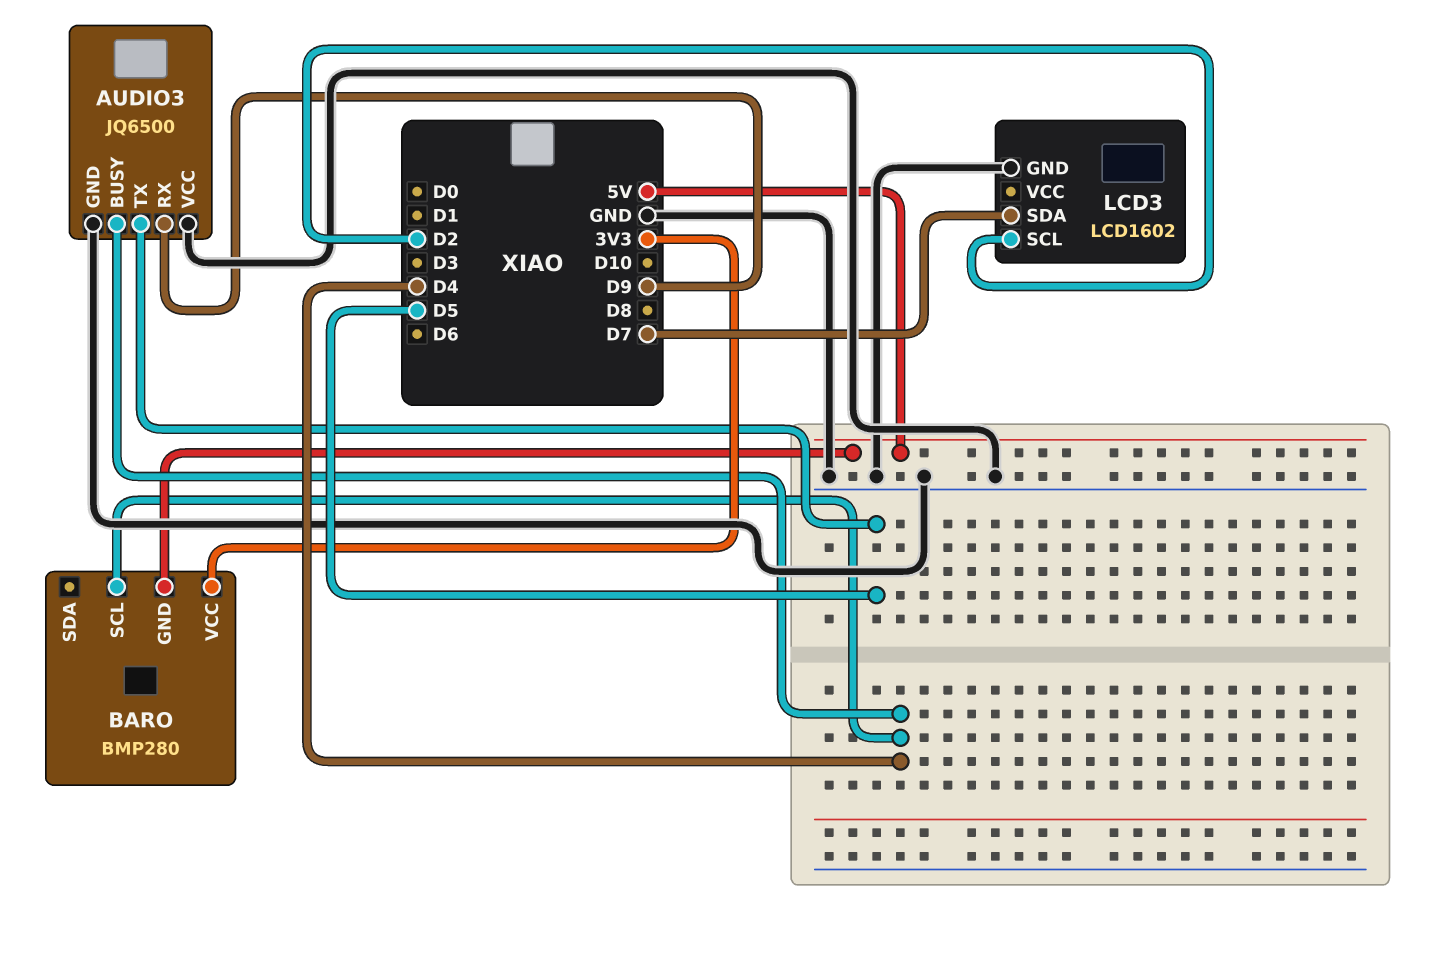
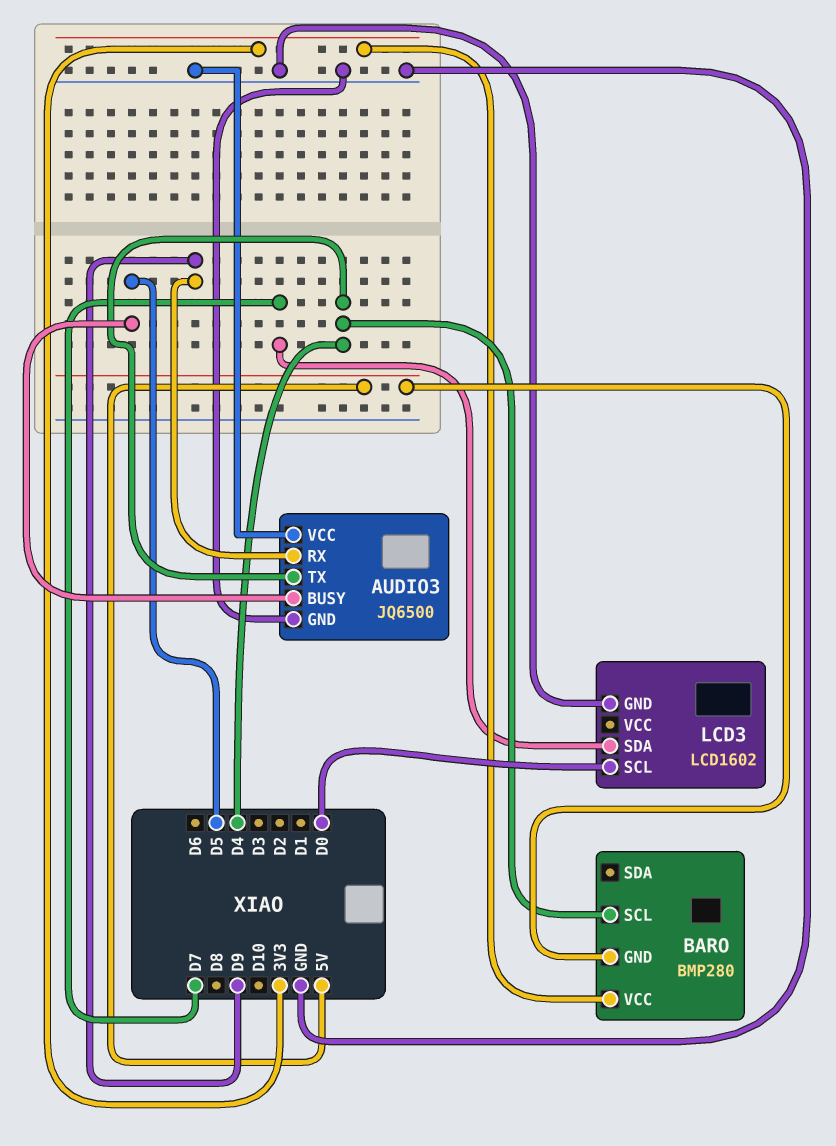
AUDIO3 pin BUSY: D4 -> D5
AUDIO3 pin TX: D5 -> D4
LCD3 pin SCL: D2 -> D0

